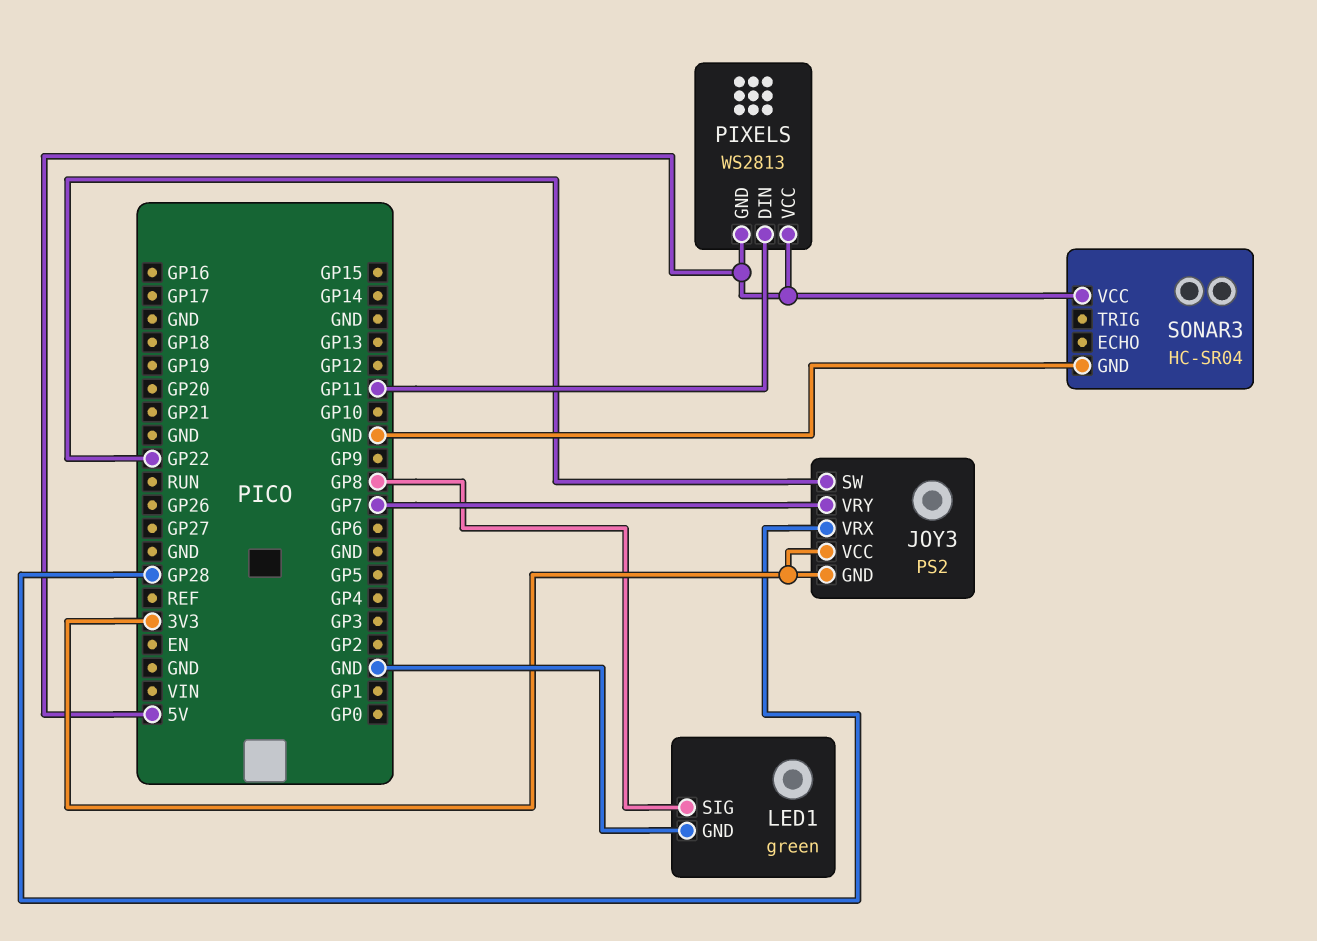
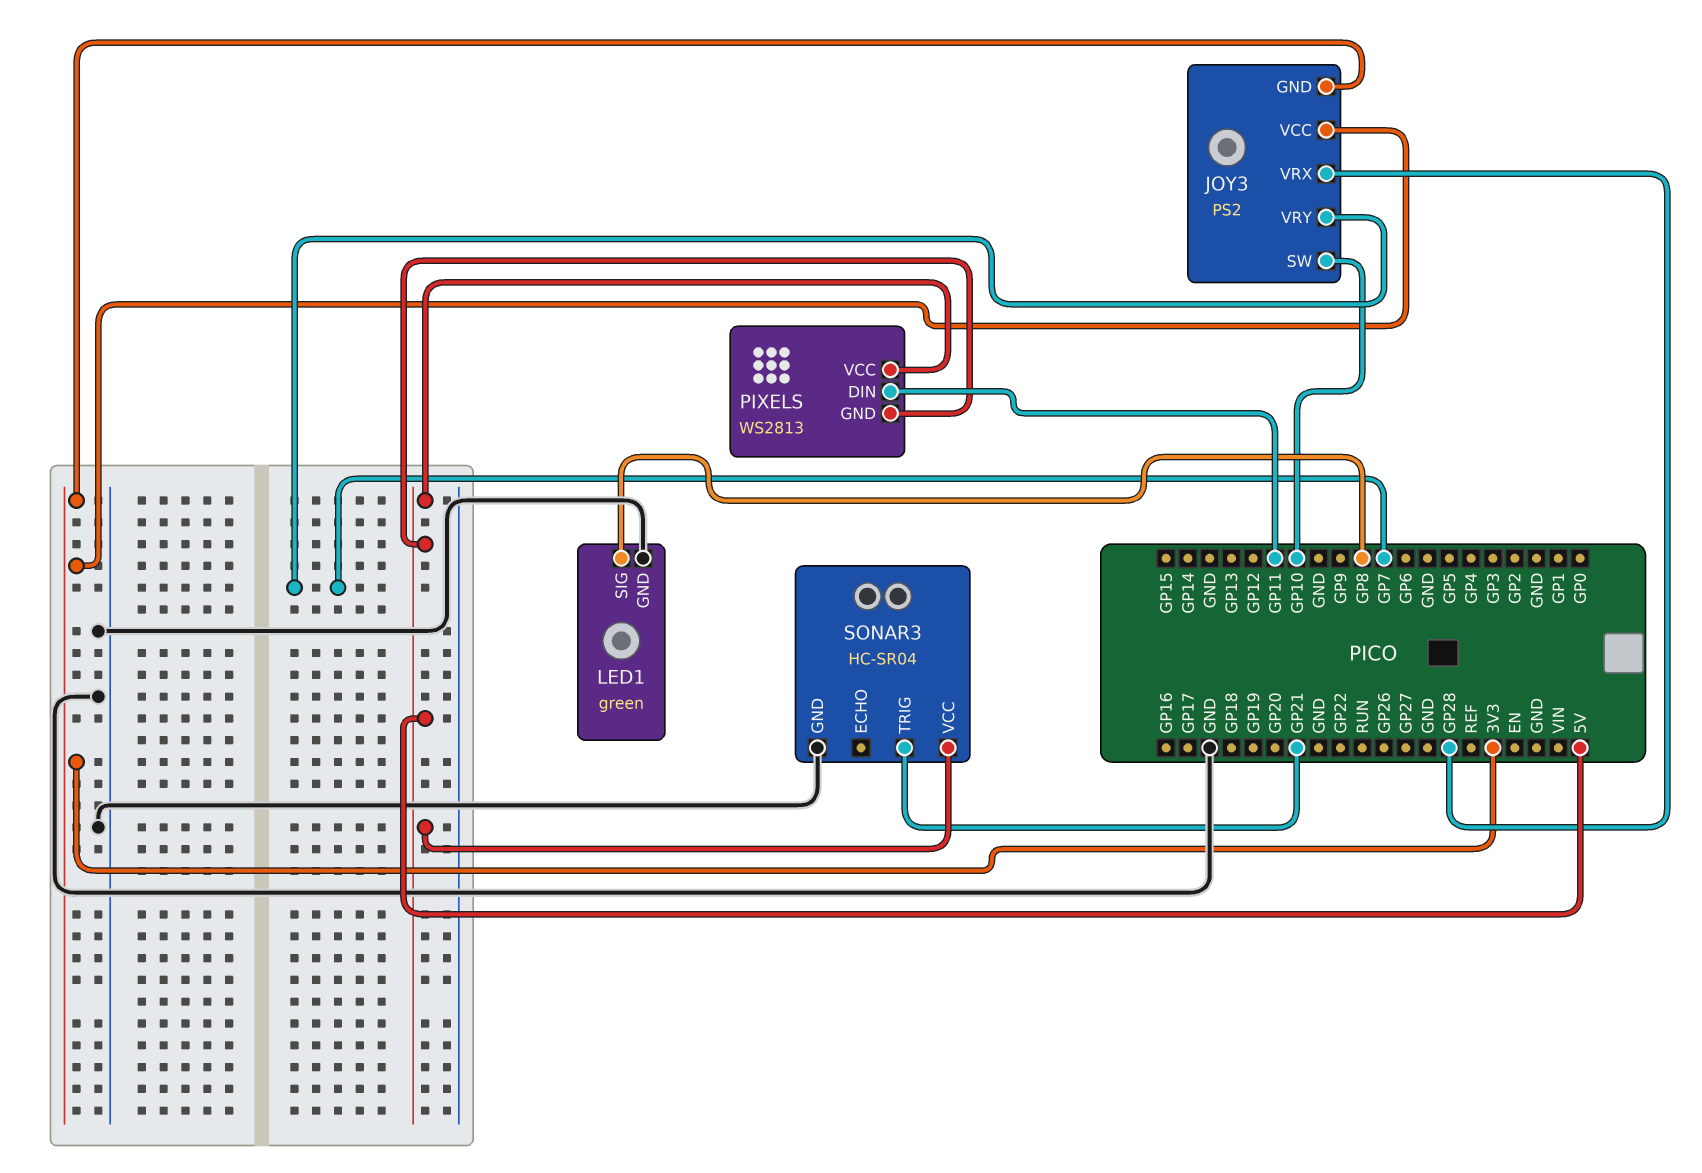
JOY3 pin SW: GP22 -> GP10
SONAR3 pin TRIG: none -> GP21

